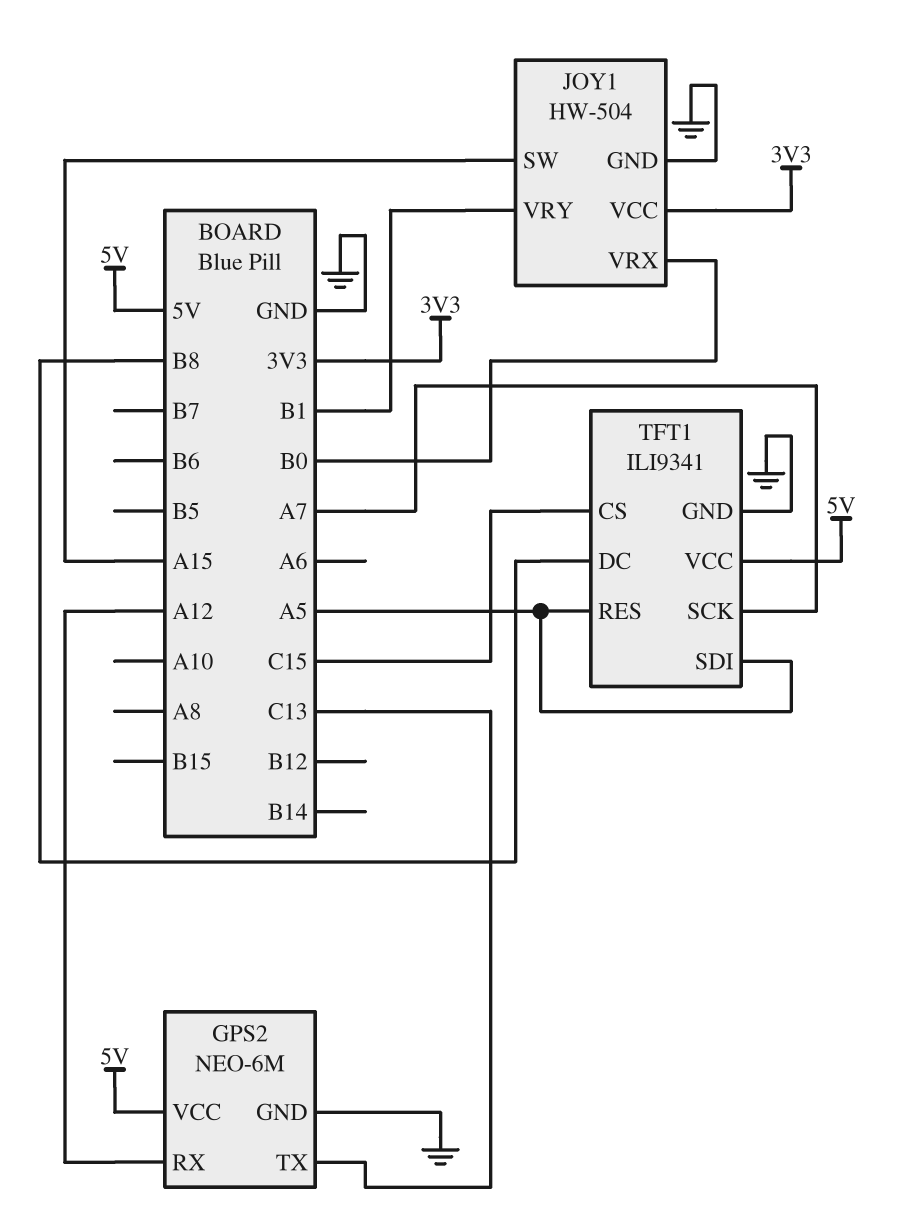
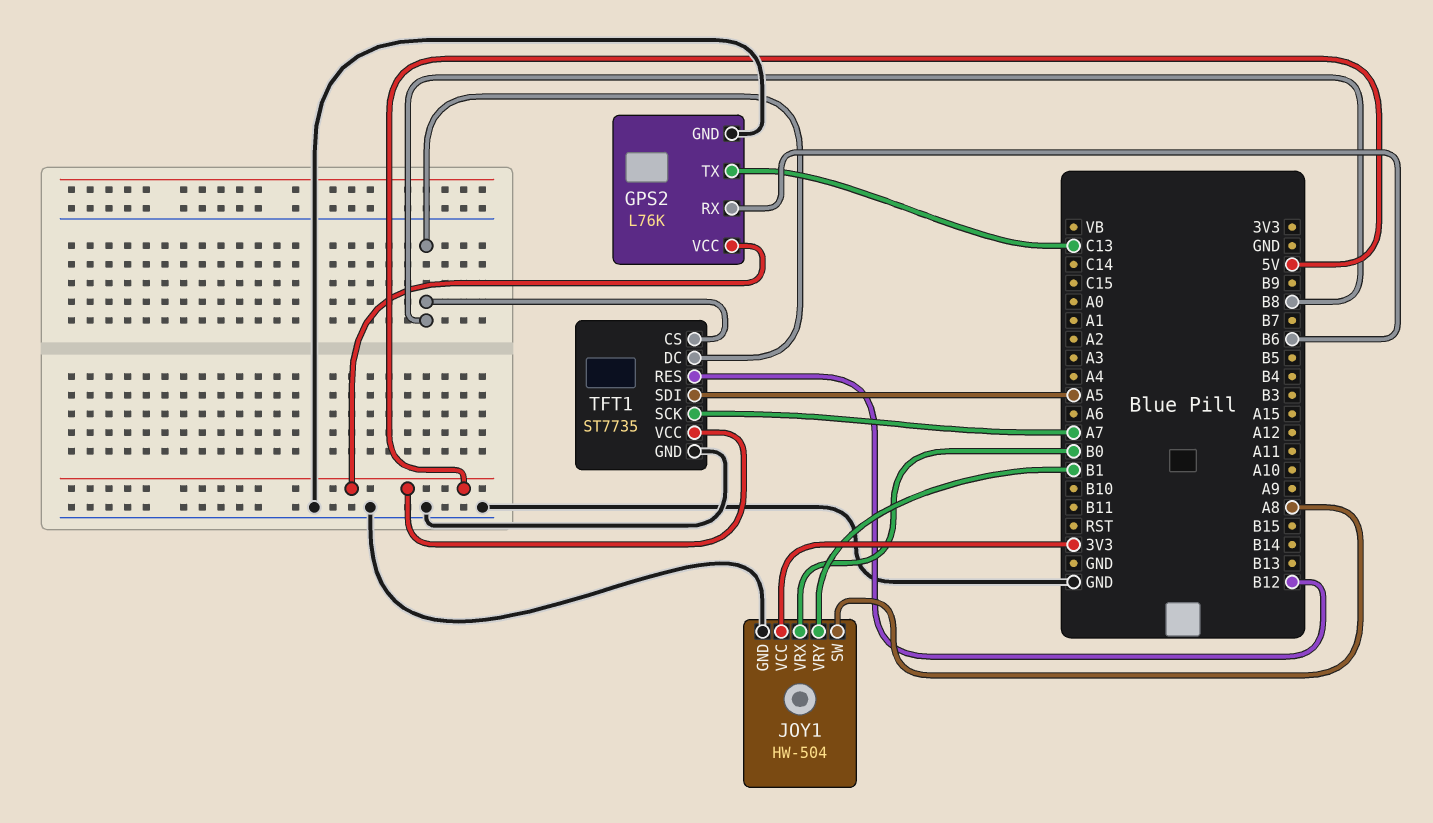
GPS2: NEO-6M -> L76K
GPS2 pin RX: A12 -> B6
JOY1 pin SW: A15 -> A8
TFT1: ILI9341 -> ST7735
TFT1 pin CS: C15 -> B8
TFT1 pin RES: A5 -> B12

